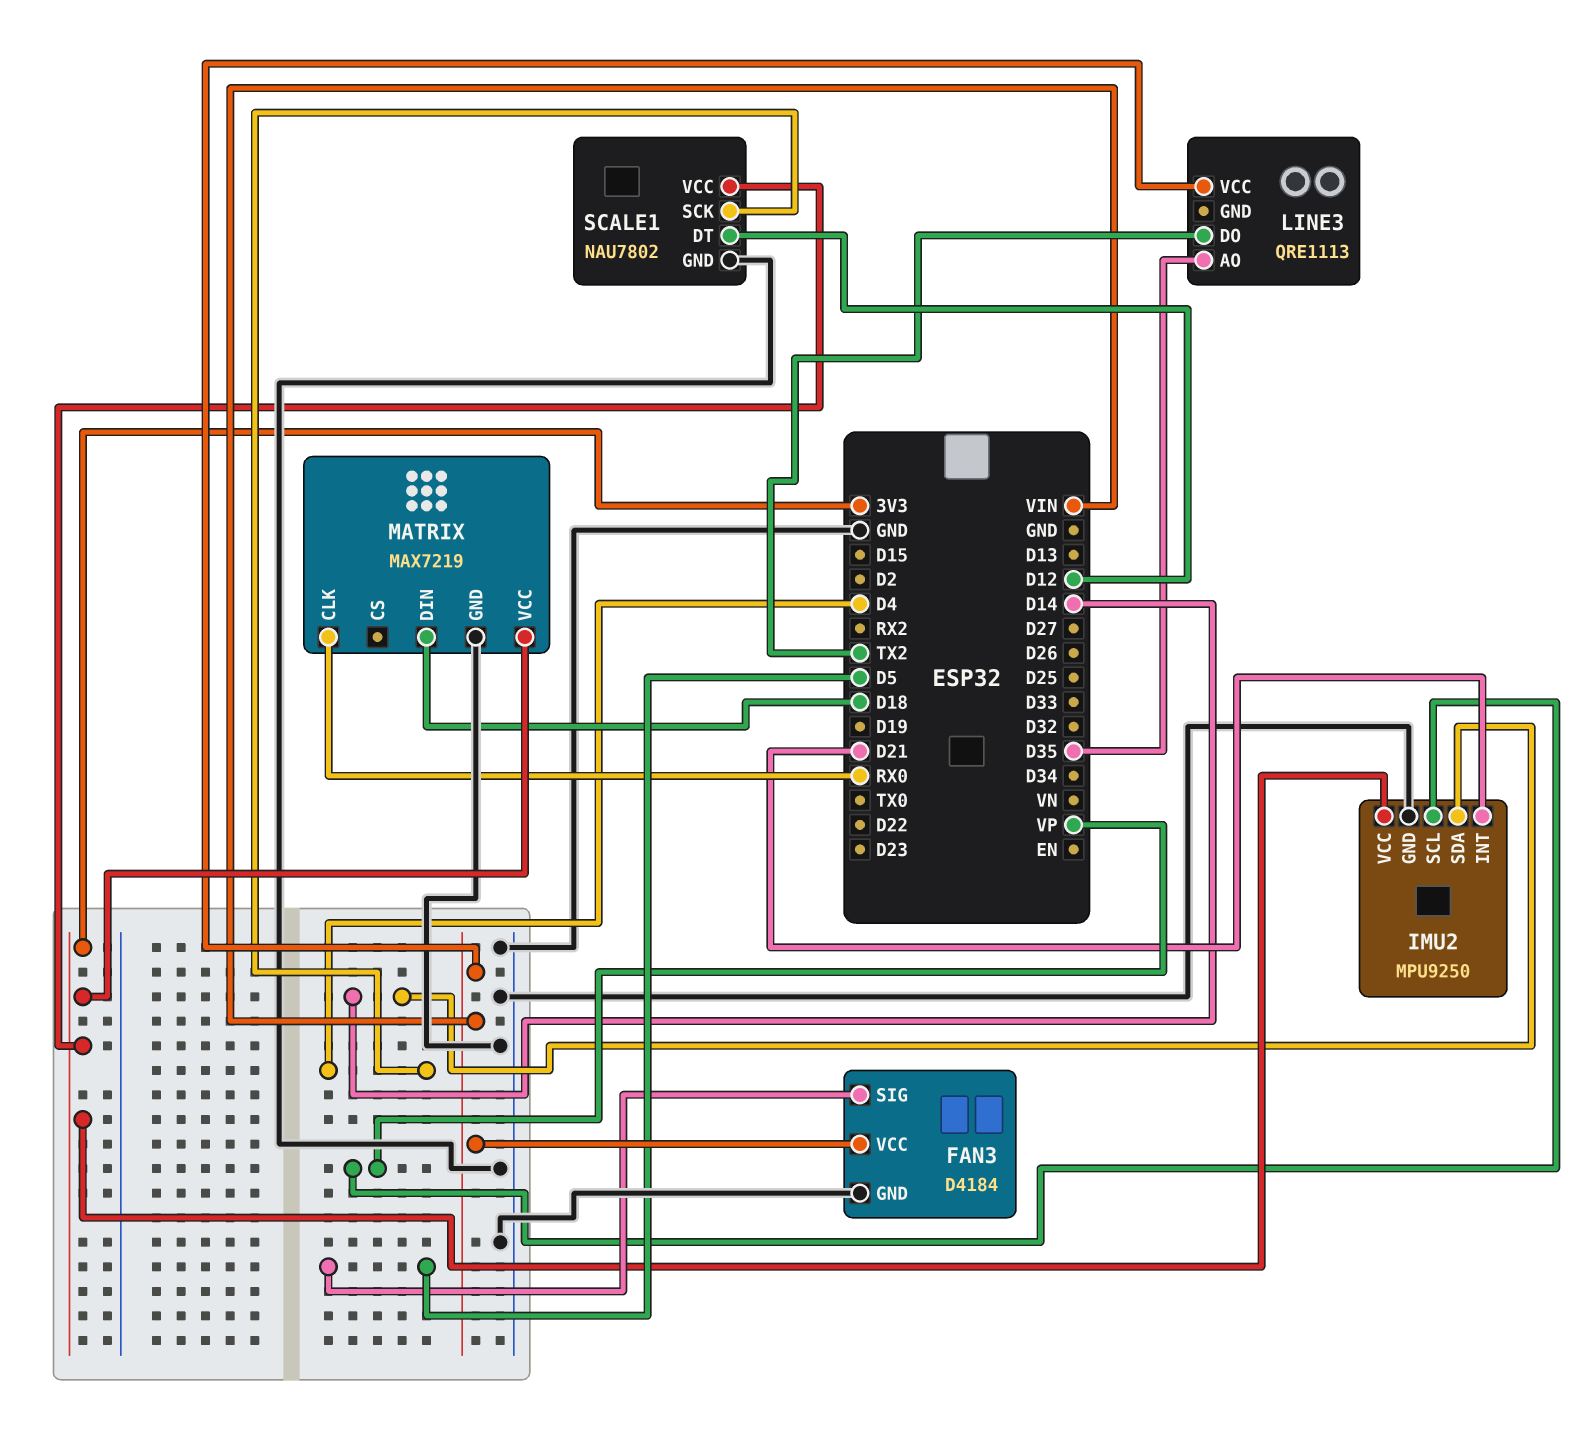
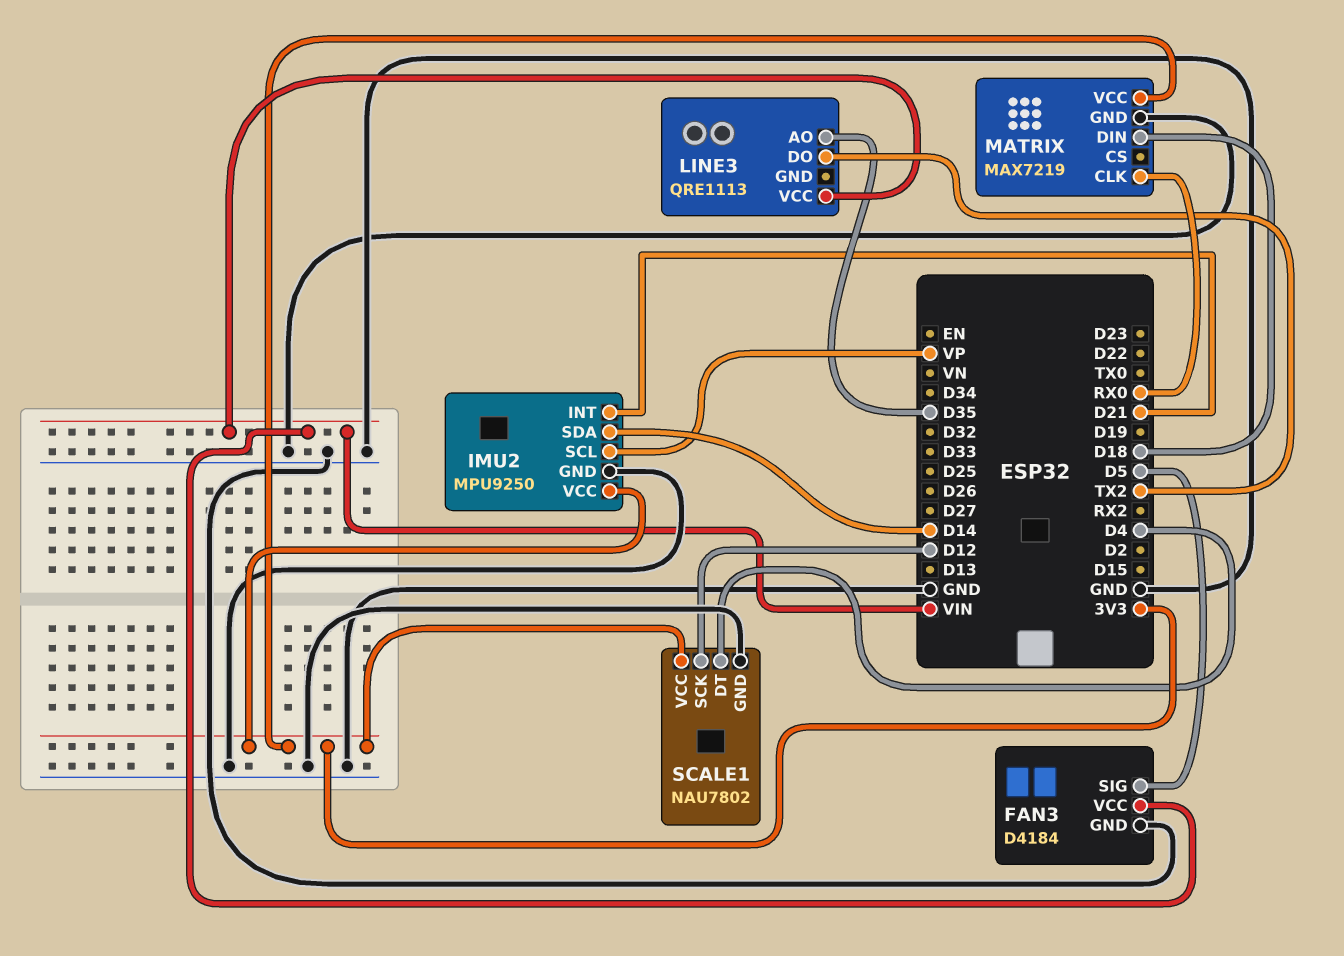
SCALE1 pin DT: D12 -> D4
SCALE1 pin SCK: D4 -> D12

